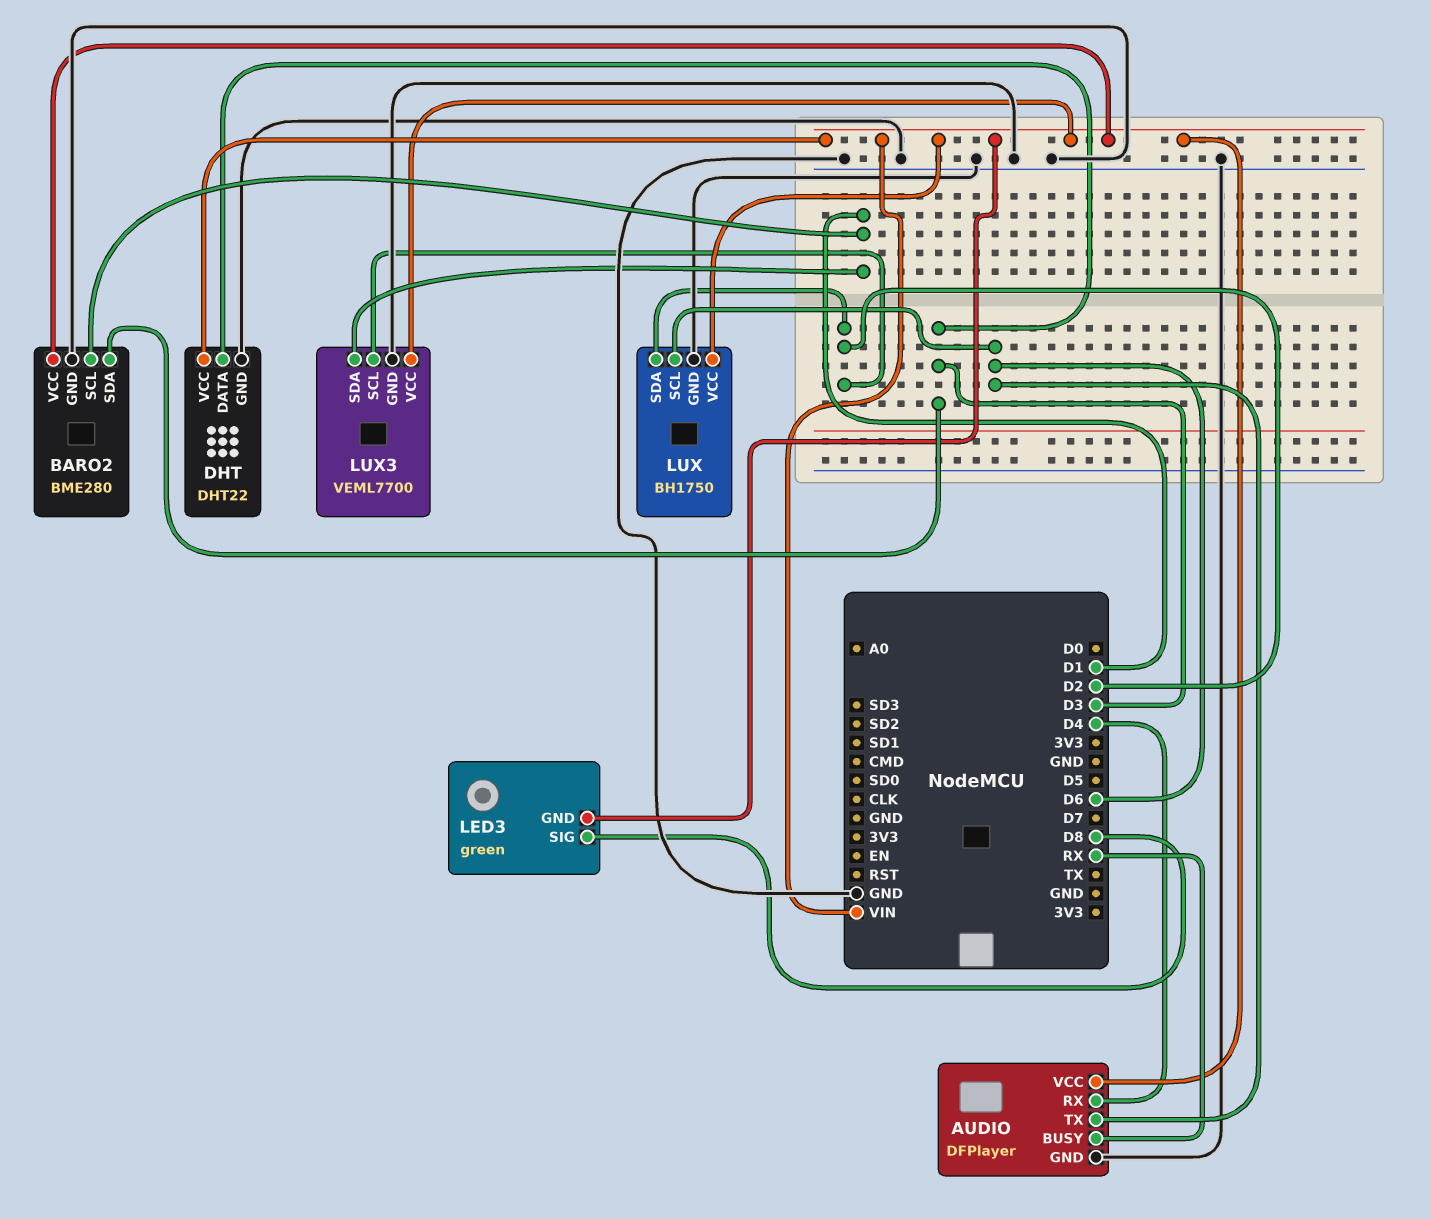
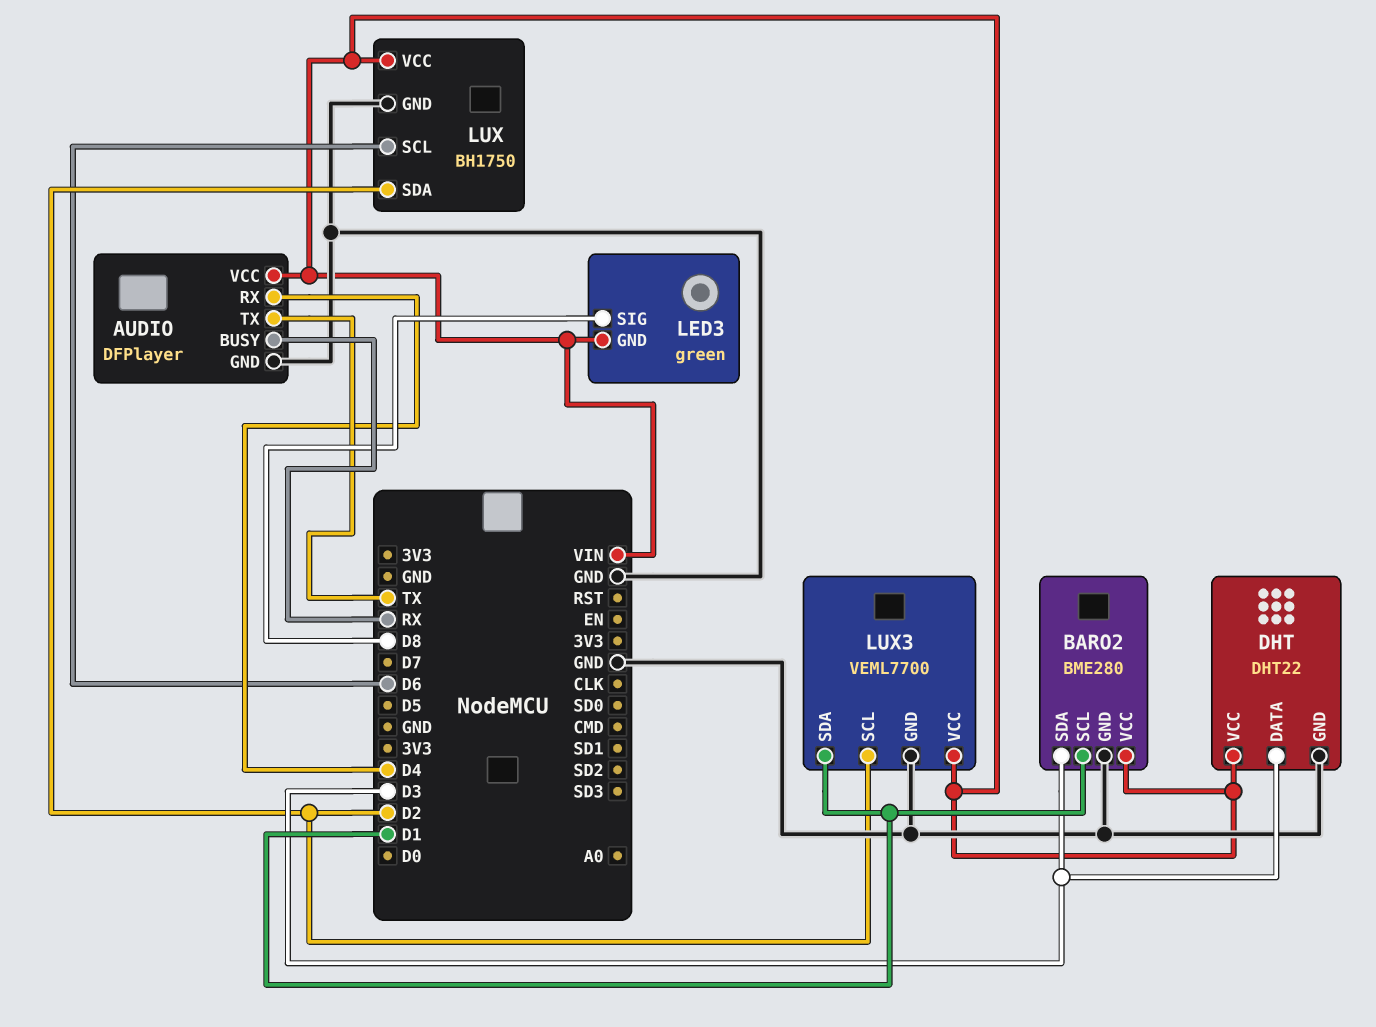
AUDIO pin TX: D6 -> TX

